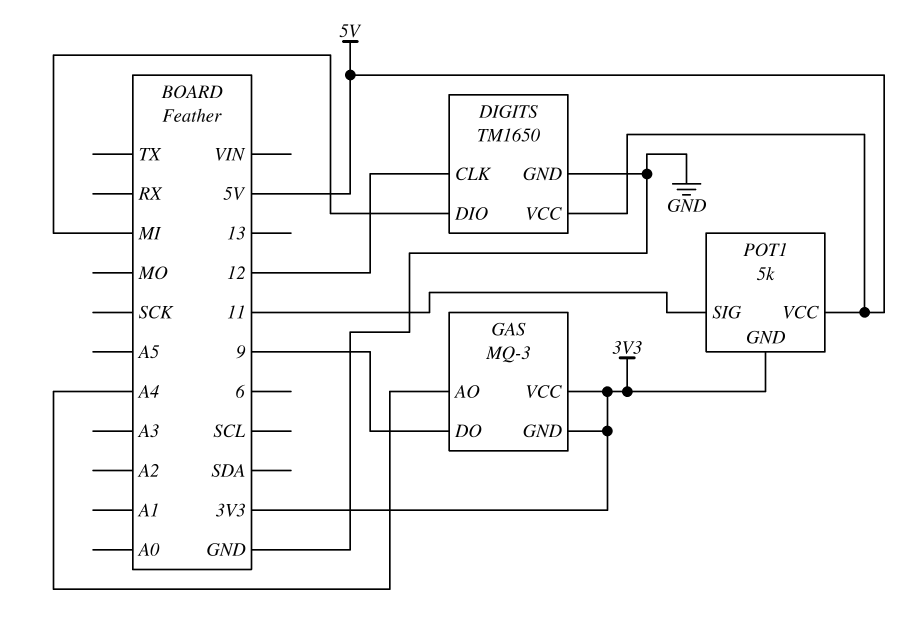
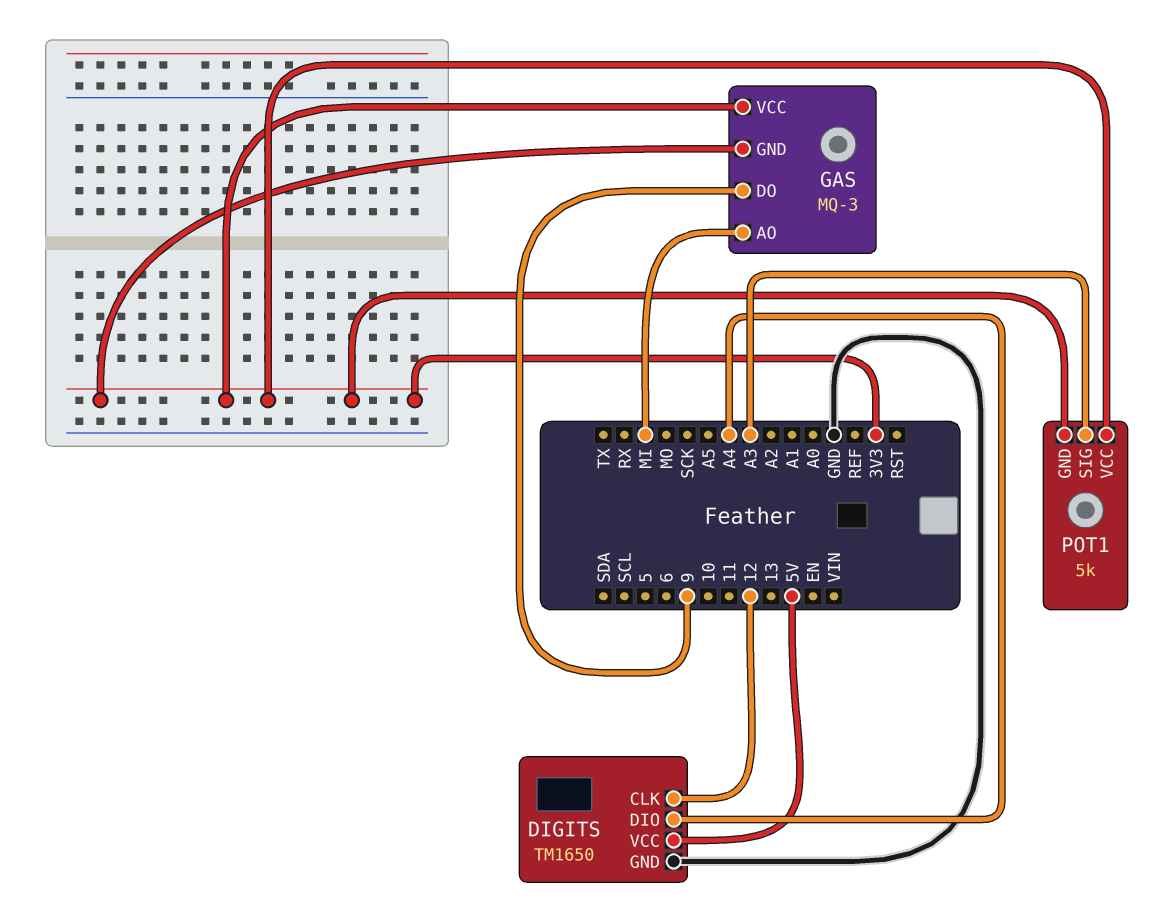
DIGITS pin DIO: MI -> A4
GAS pin AO: A4 -> MI
POT1 pin SIG: 11 -> A3
POT1 pin VCC: 5V -> 3V3

